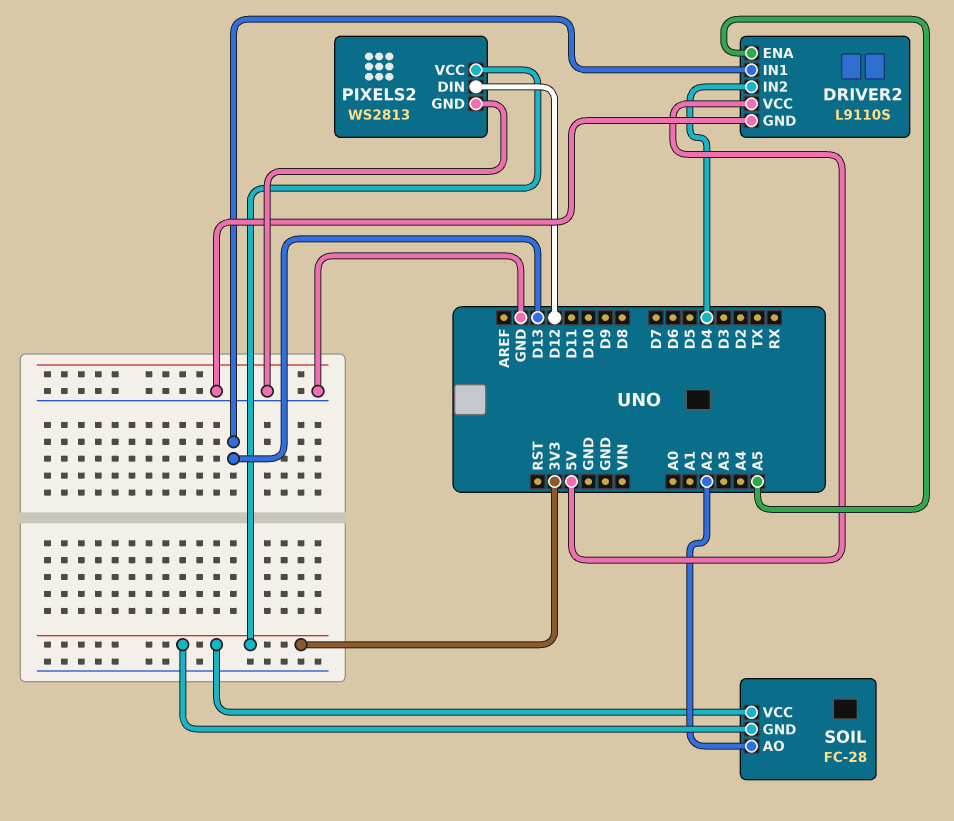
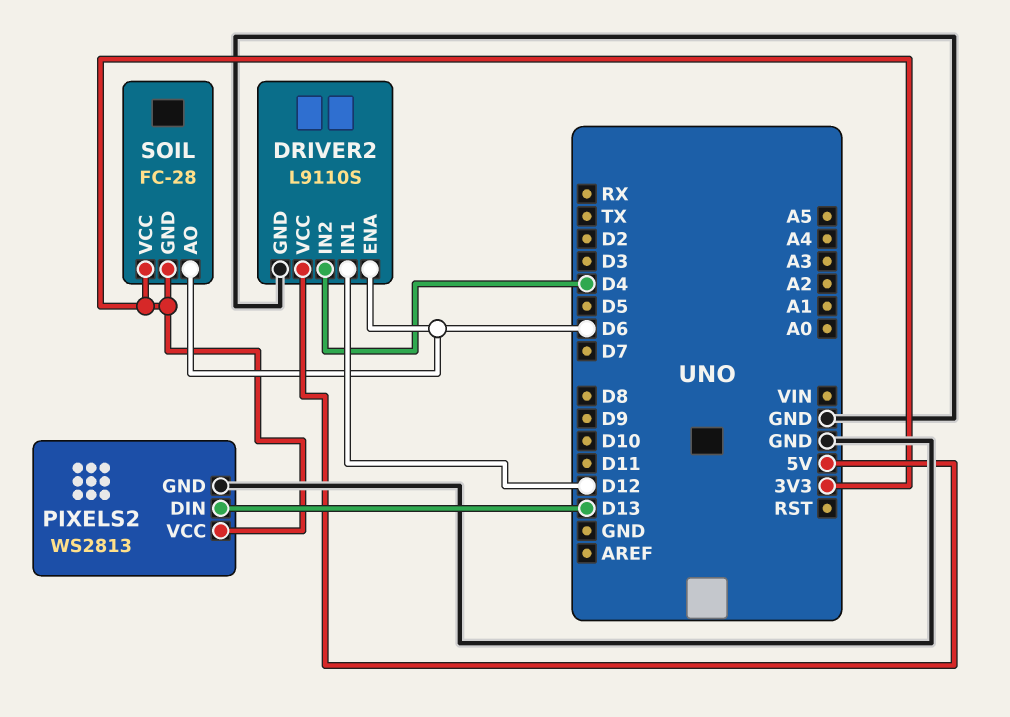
DRIVER2 pin ENA: A5 -> D6
DRIVER2 pin IN1: D13 -> D12
PIXELS2 pin DIN: D12 -> D13
SOIL pin AO: A2 -> D6

